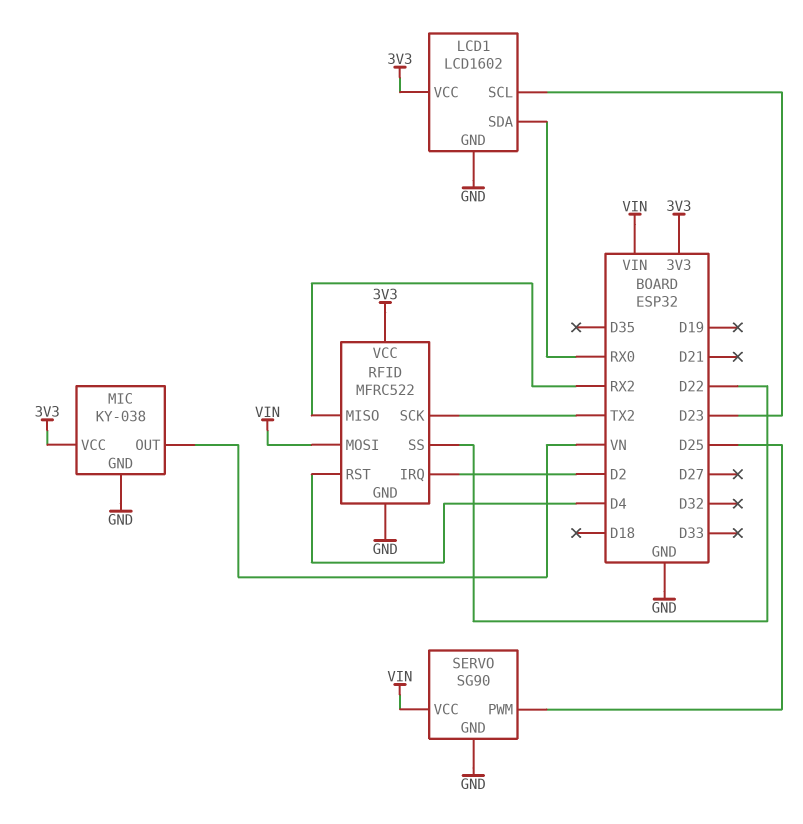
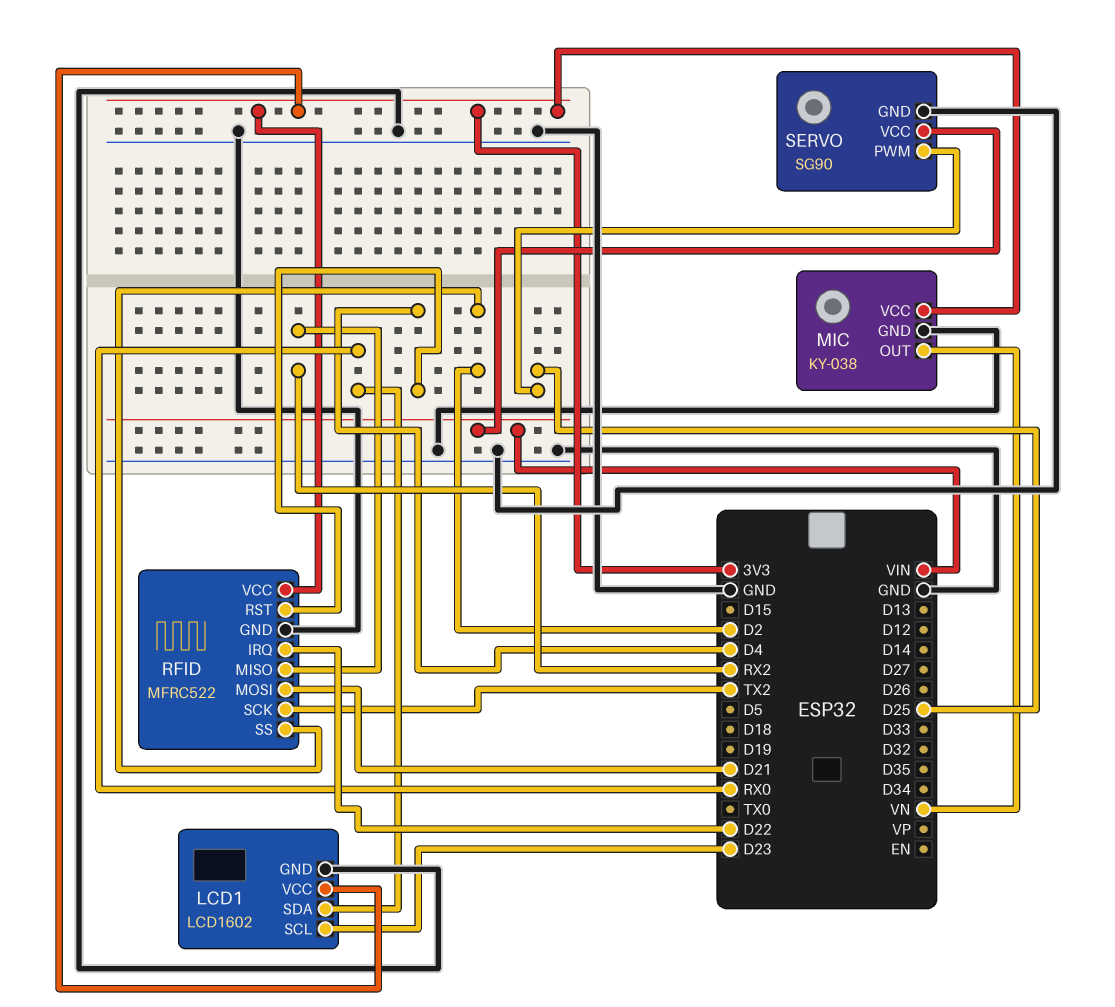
RFID pin IRQ: D2 -> D22
RFID pin MOSI: VIN -> D21
RFID pin SS: D22 -> D2

